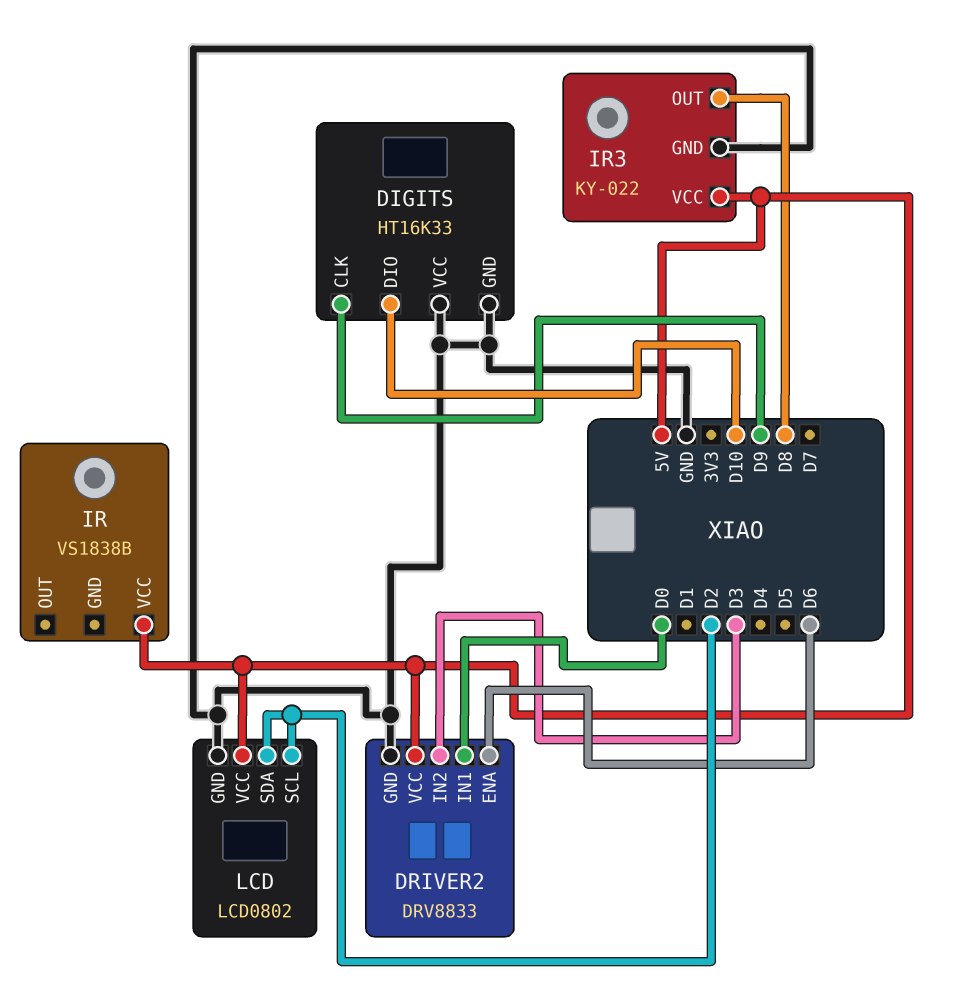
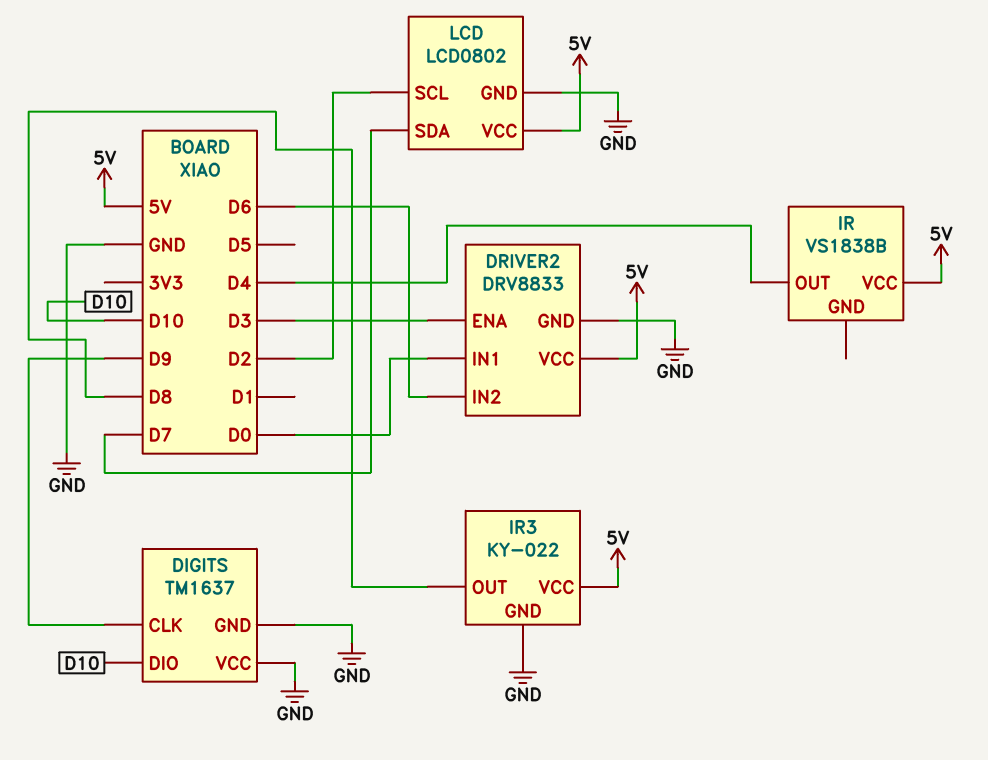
DIGITS: HT16K33 -> TM1637
DRIVER2 pin ENA: D6 -> D3
DRIVER2 pin IN2: D3 -> D6
IR pin OUT: none -> D4
LCD pin SDA: D2 -> D7

